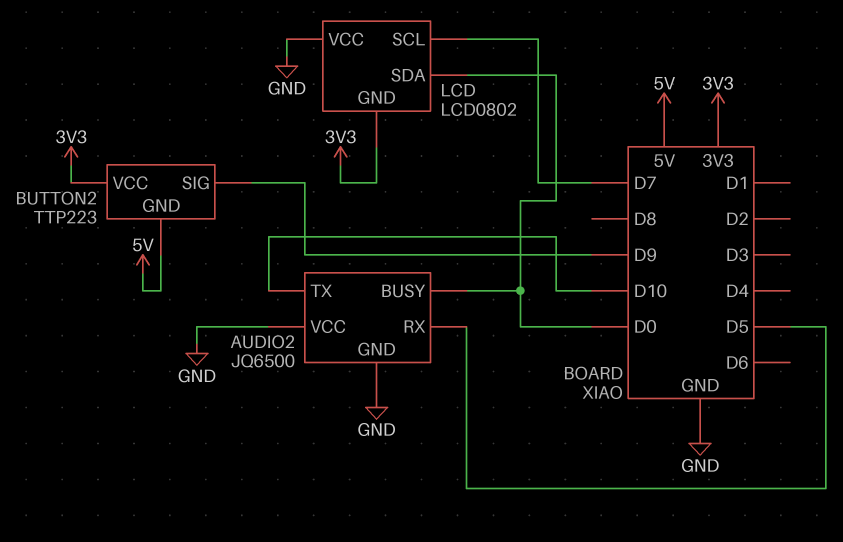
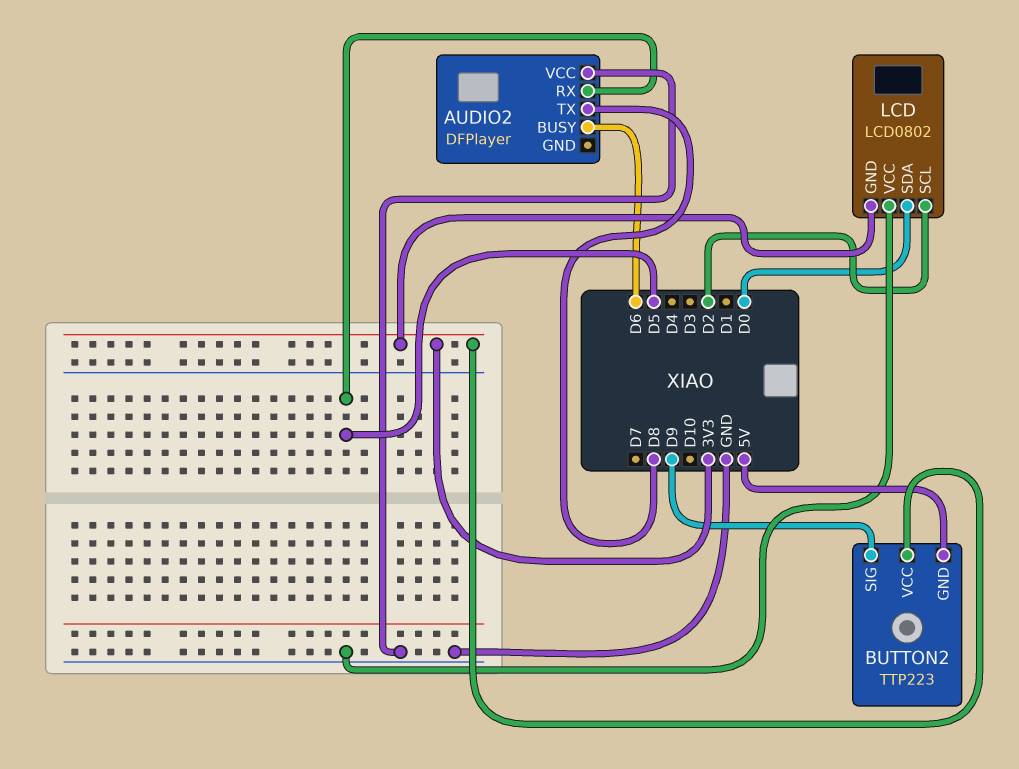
AUDIO2: JQ6500 -> DFPlayer
AUDIO2 pin BUSY: D0 -> D6
AUDIO2 pin GND: GND -> none
AUDIO2 pin TX: D10 -> D8
LCD pin SCL: D7 -> D2

